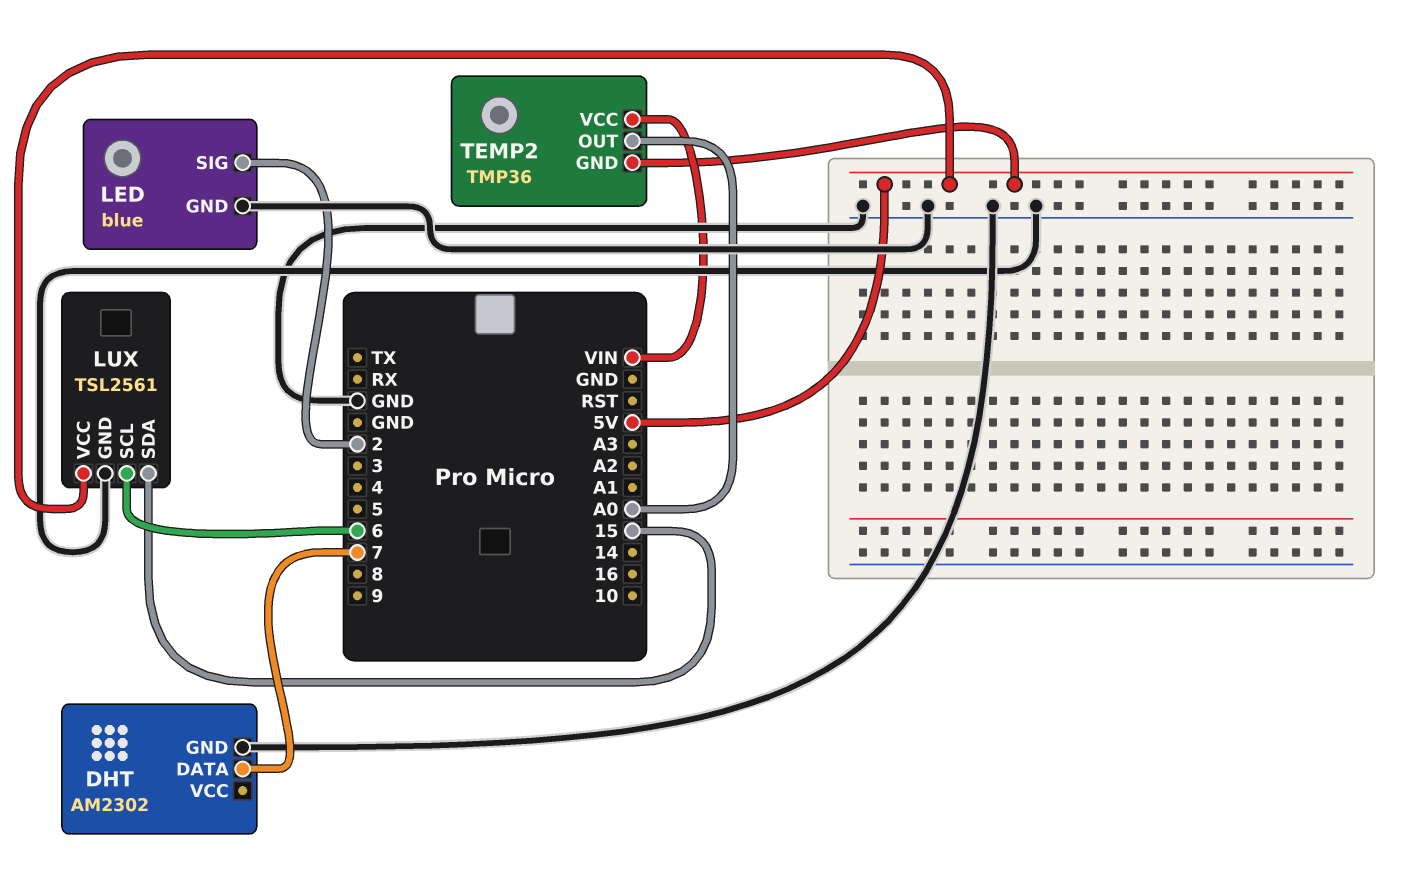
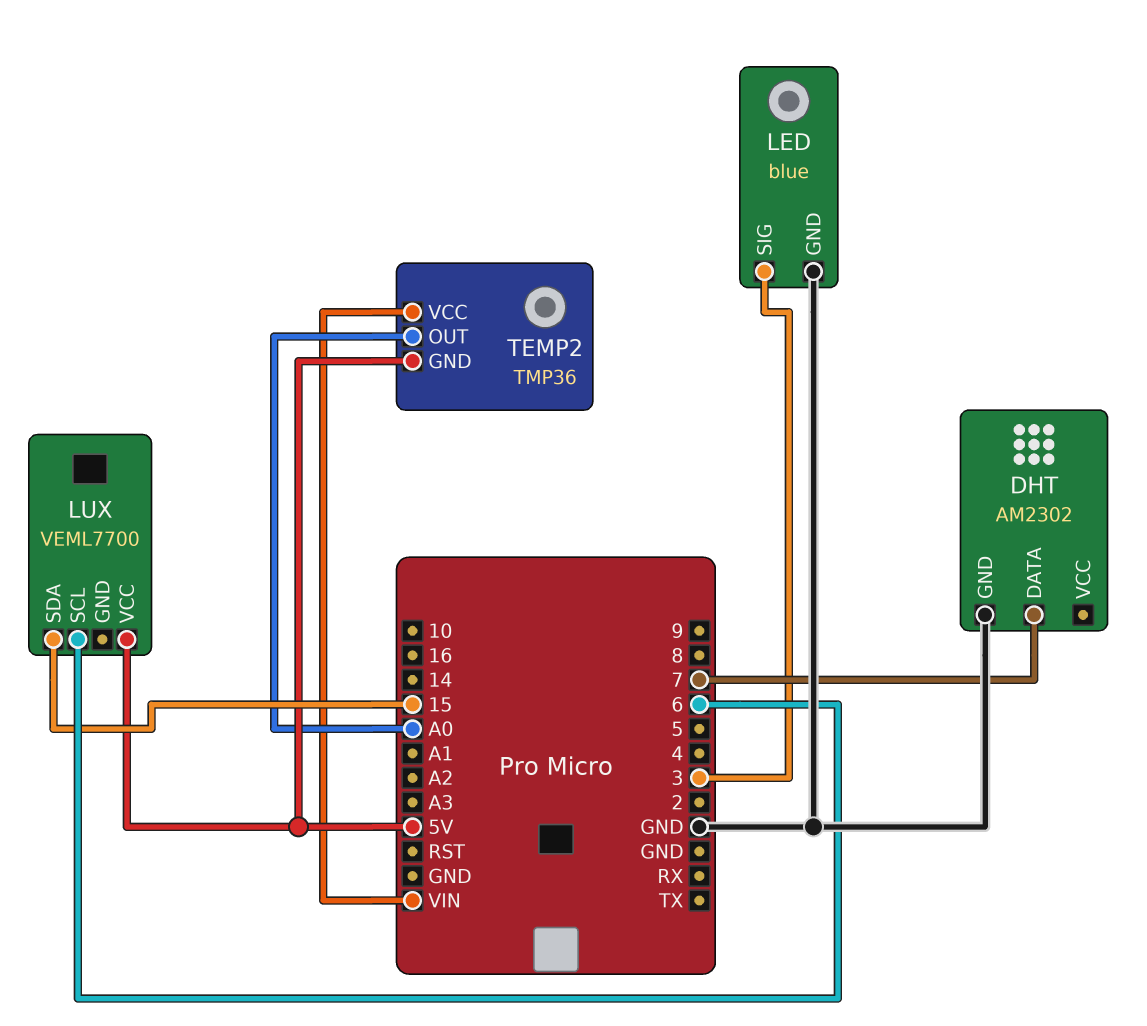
LED pin SIG: 2 -> 3
LUX: TSL2561 -> VEML7700
LUX pin GND: GND -> none

